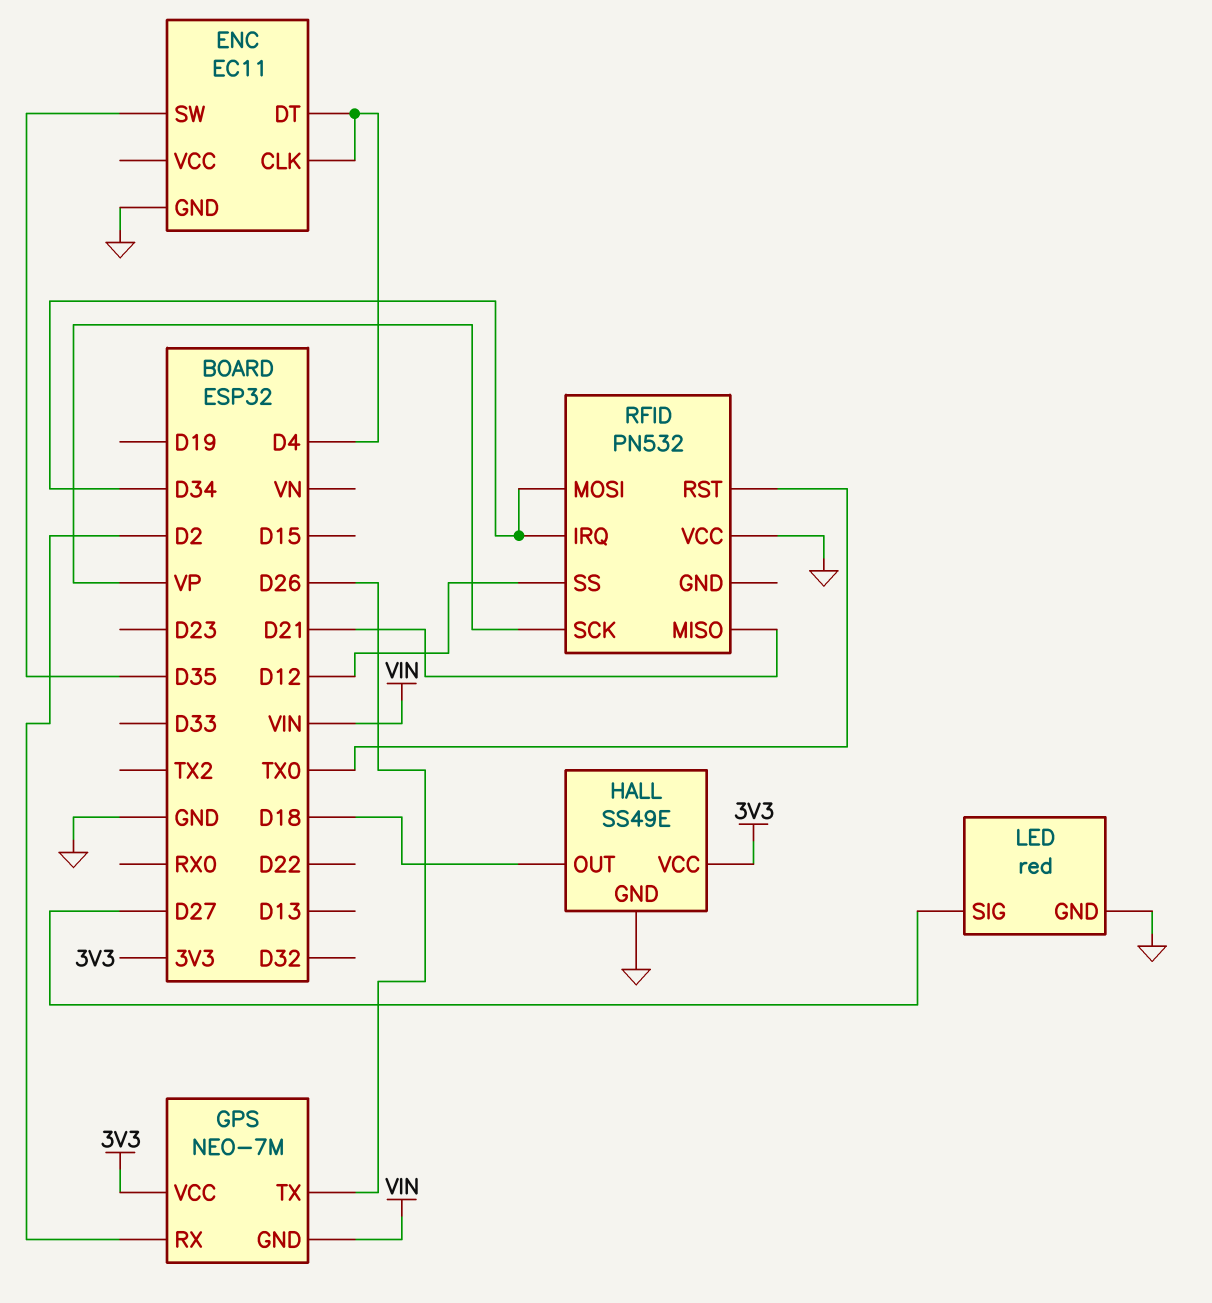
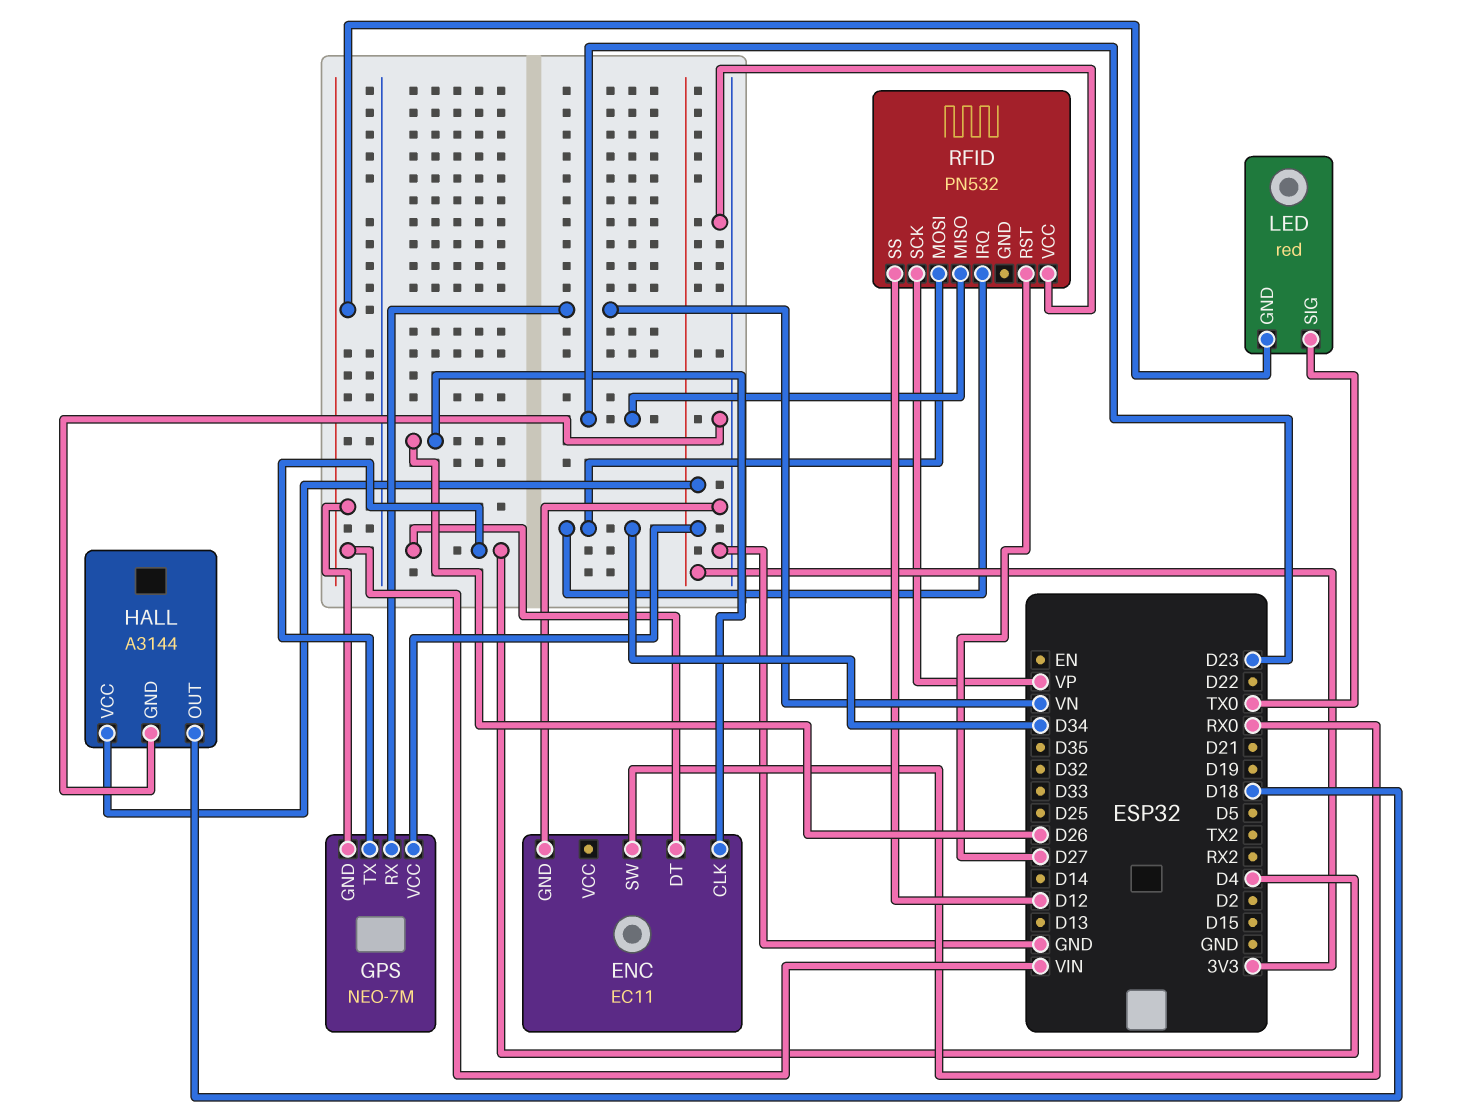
ENC pin CLK: D4 -> D26
ENC pin SW: D35 -> RX0
GPS pin RX: D2 -> VN
GPS pin TX: D26 -> D4
HALL: SS49E -> A3144
LED pin GND: GND -> VIN
LED pin SIG: D27 -> TX0
RFID pin MISO: D21 -> D23
RFID pin RST: TX0 -> D27

